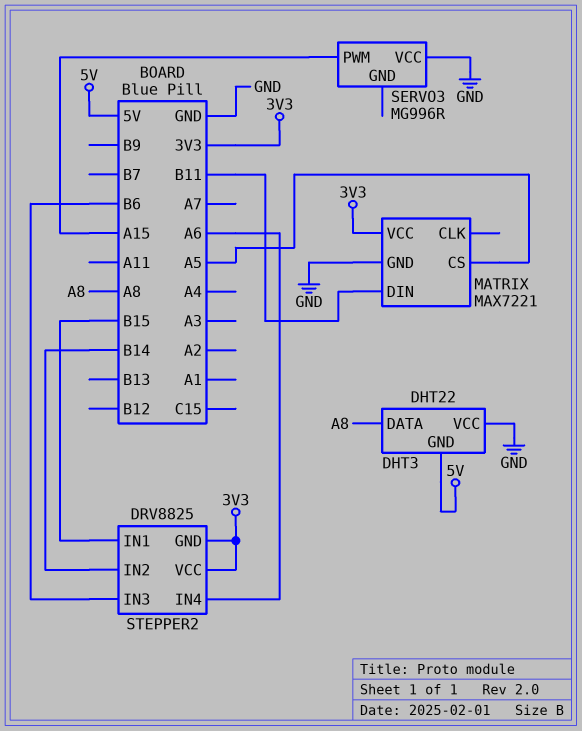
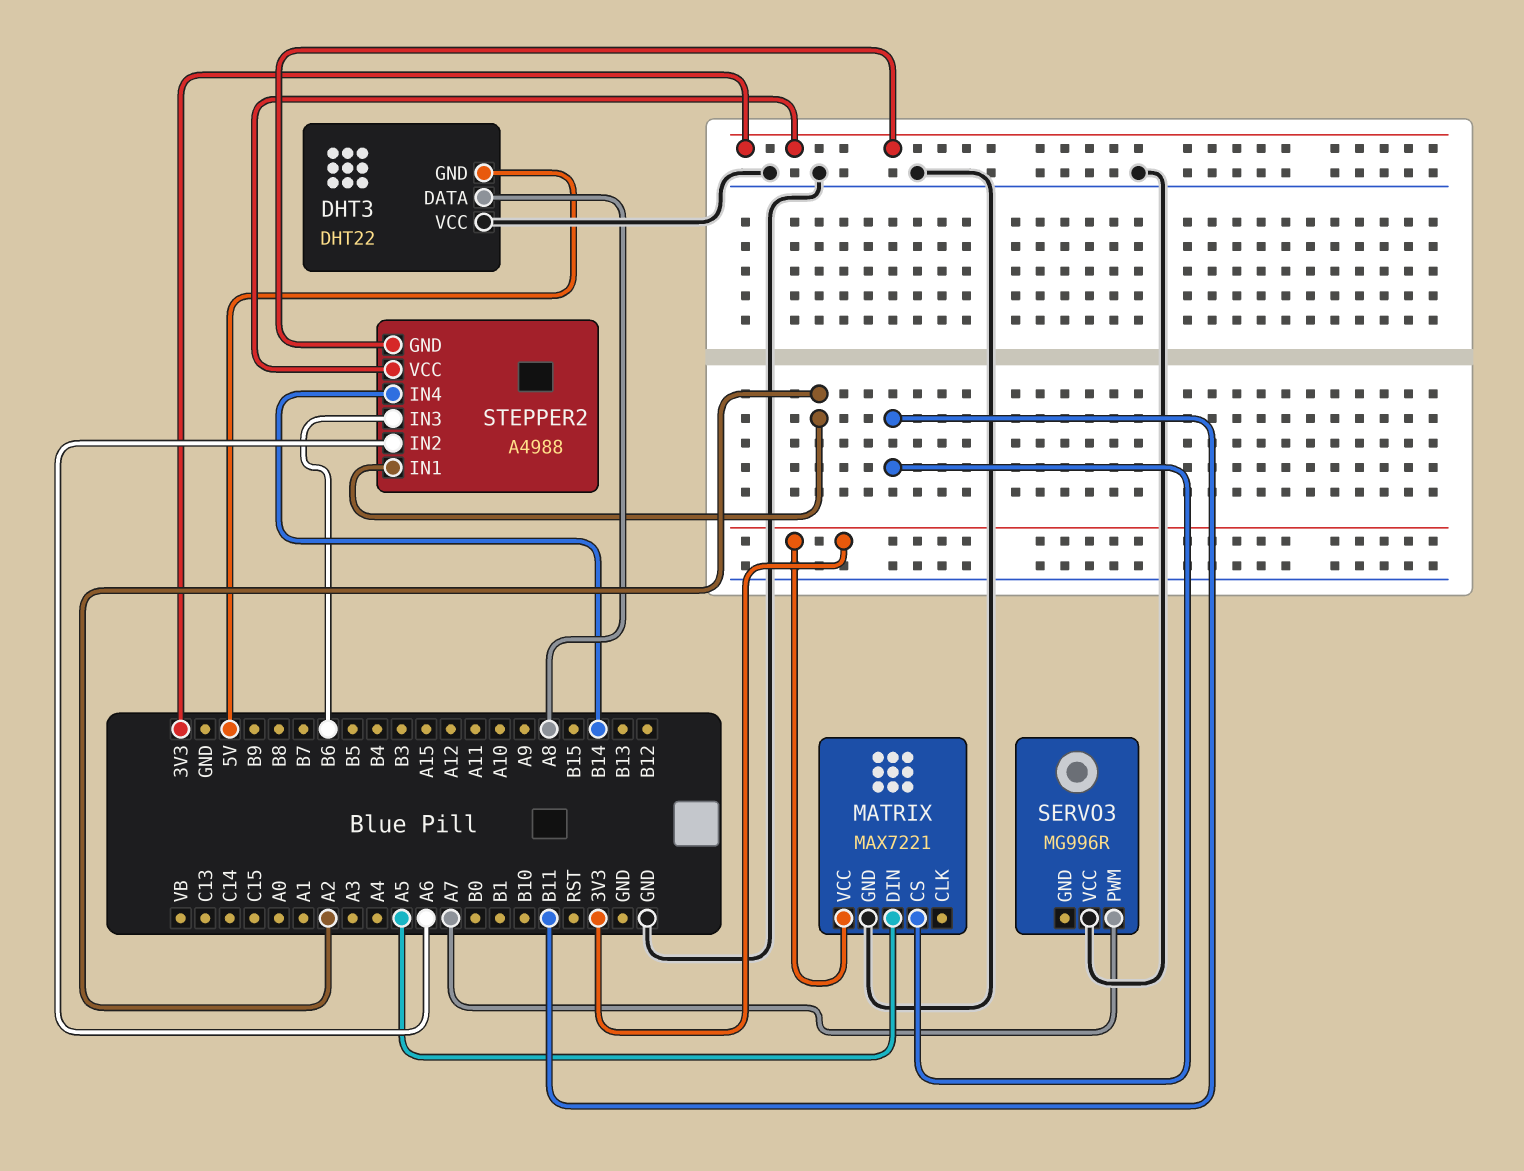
MATRIX pin CS: A5 -> B11
MATRIX pin DIN: B11 -> A5
SERVO3 pin PWM: A15 -> A7
STEPPER2: DRV8825 -> A4988
STEPPER2 pin IN1: B15 -> A2
STEPPER2 pin IN2: B14 -> A6
STEPPER2 pin IN4: A6 -> B14

